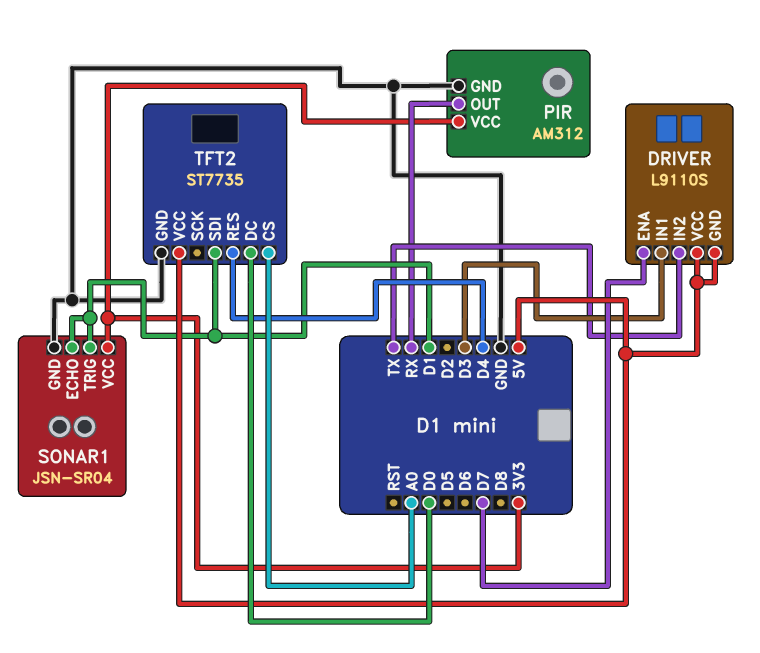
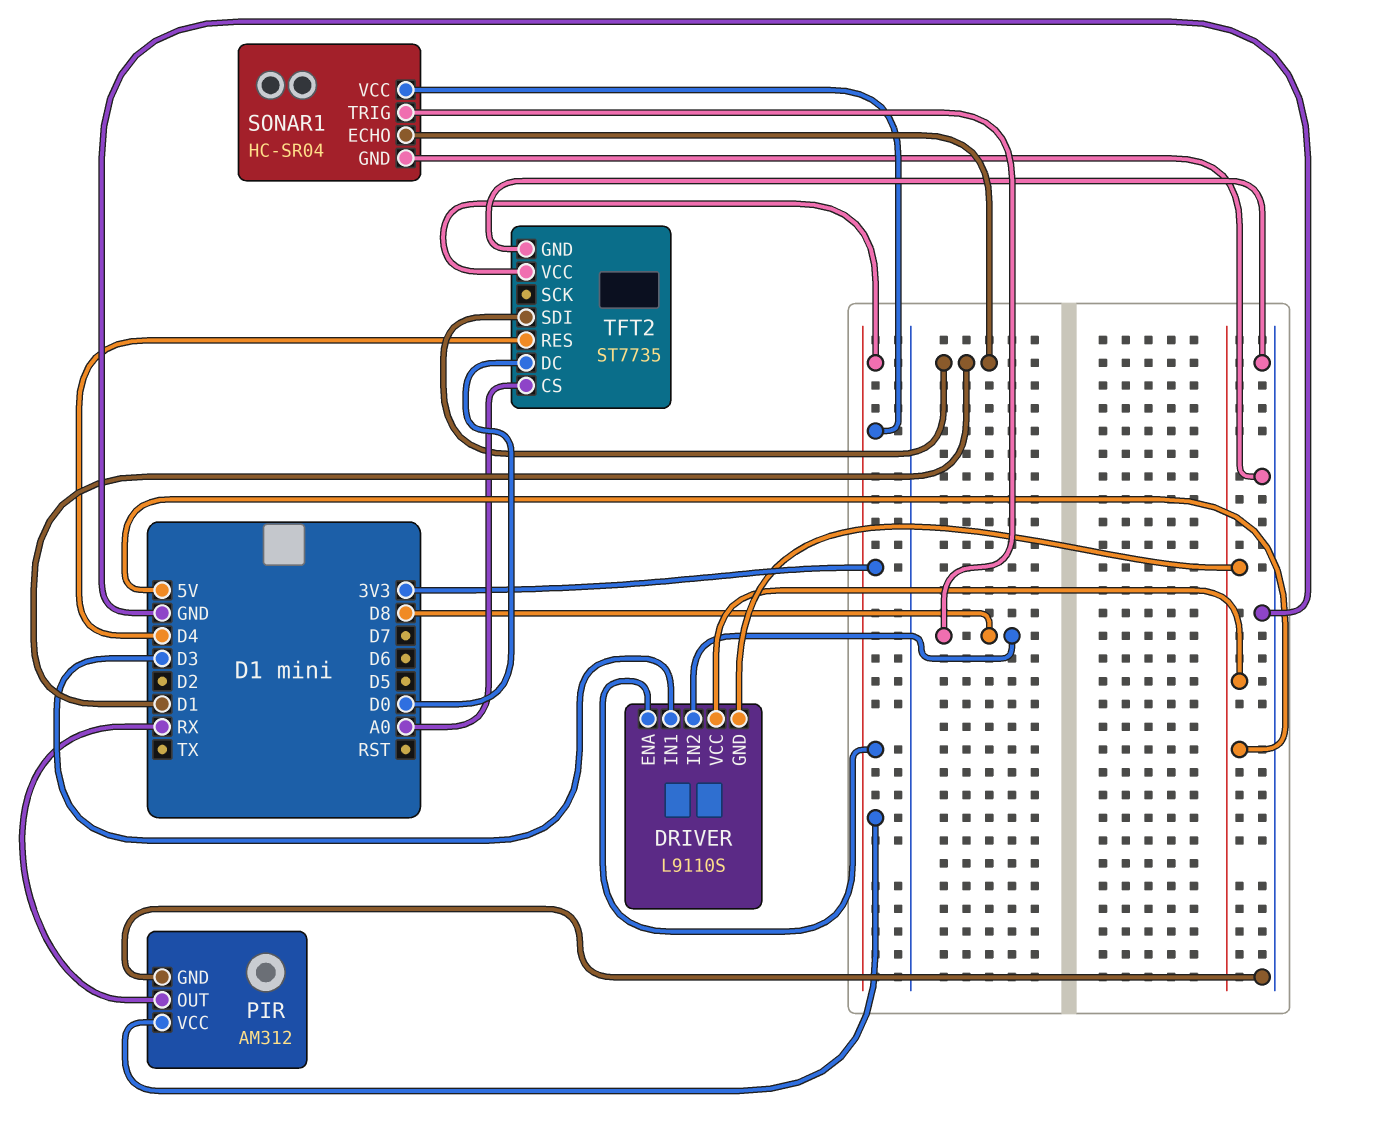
DRIVER pin ENA: D7 -> 3V3
DRIVER pin IN2: TX -> D8
SONAR1: JSN-SR04 -> HC-SR04
SONAR1 pin TRIG: D1 -> D8
TFT2 pin VCC: 5V -> 3V3

